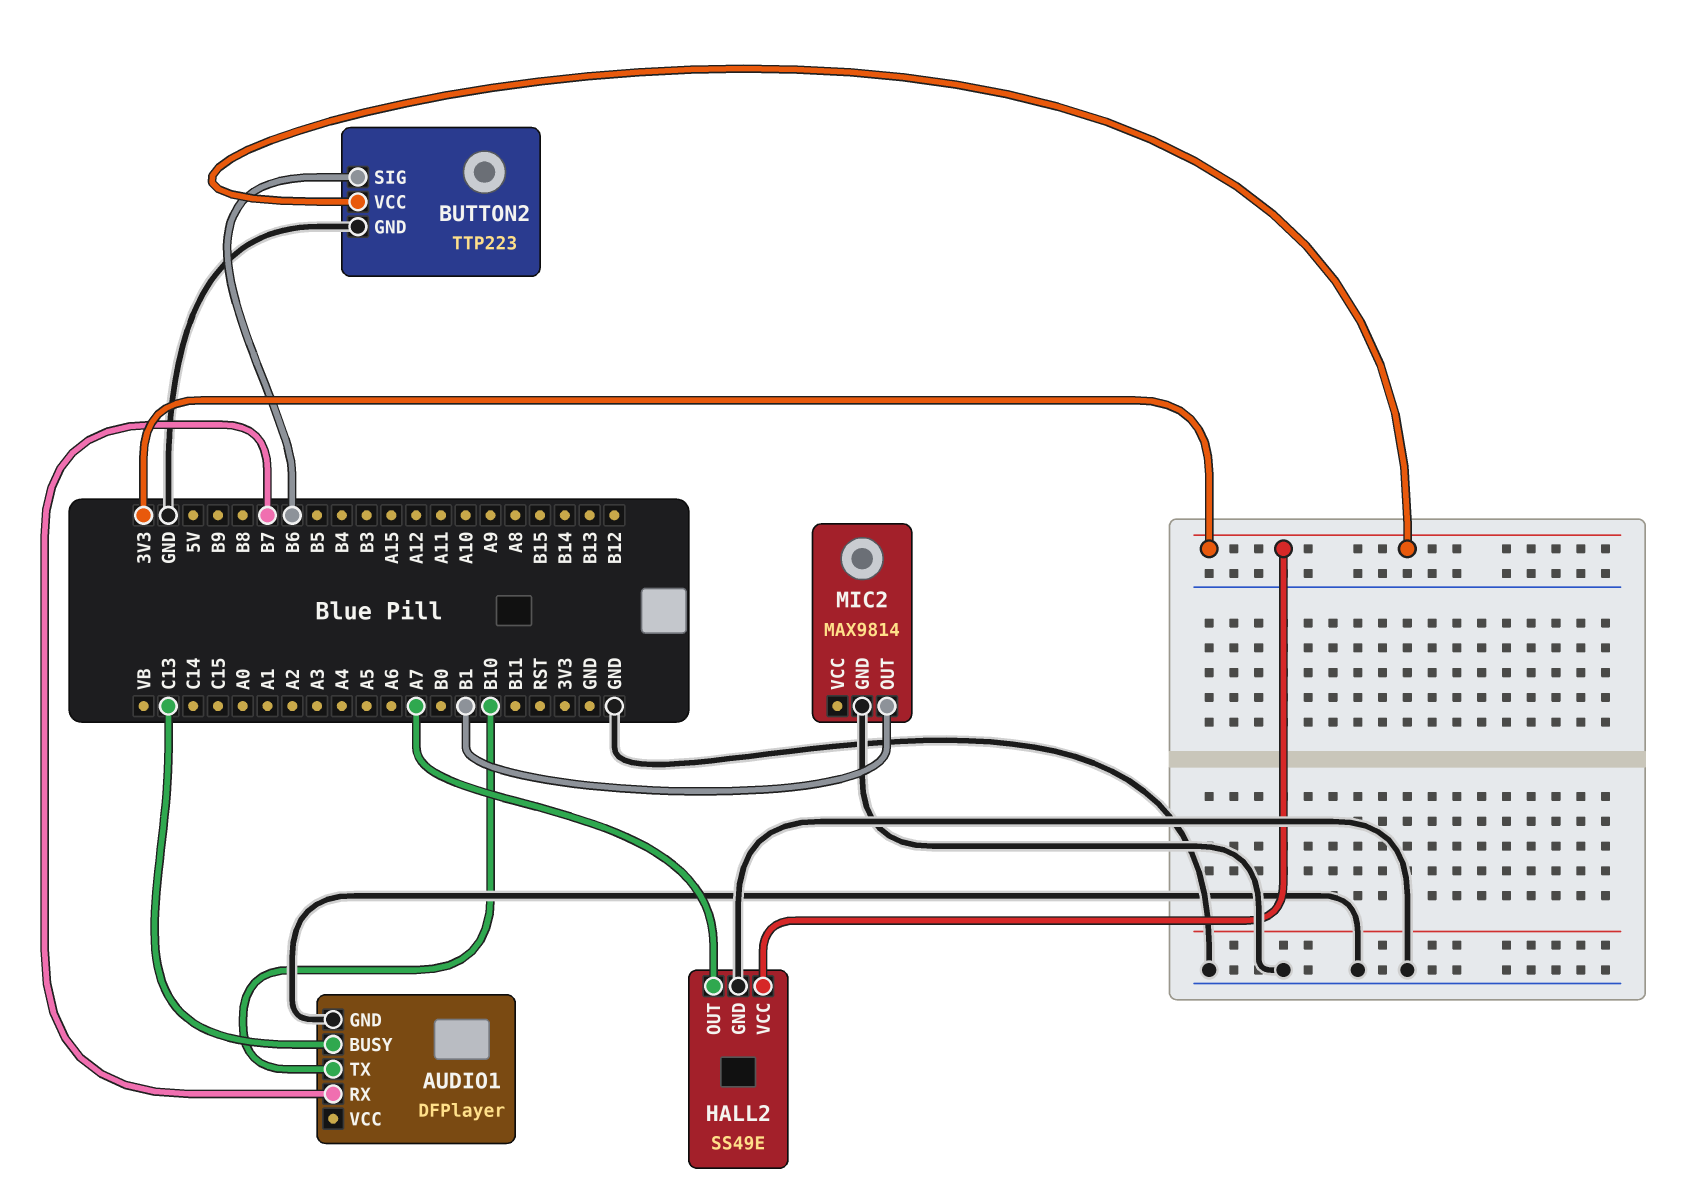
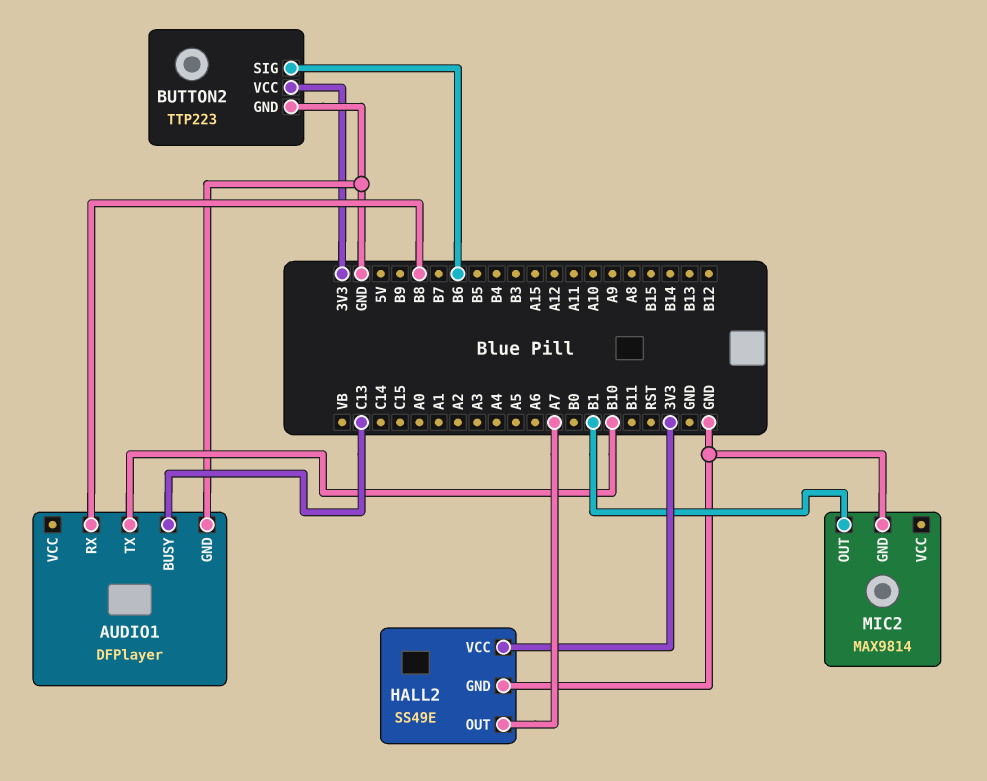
AUDIO1 pin RX: B7 -> B8

